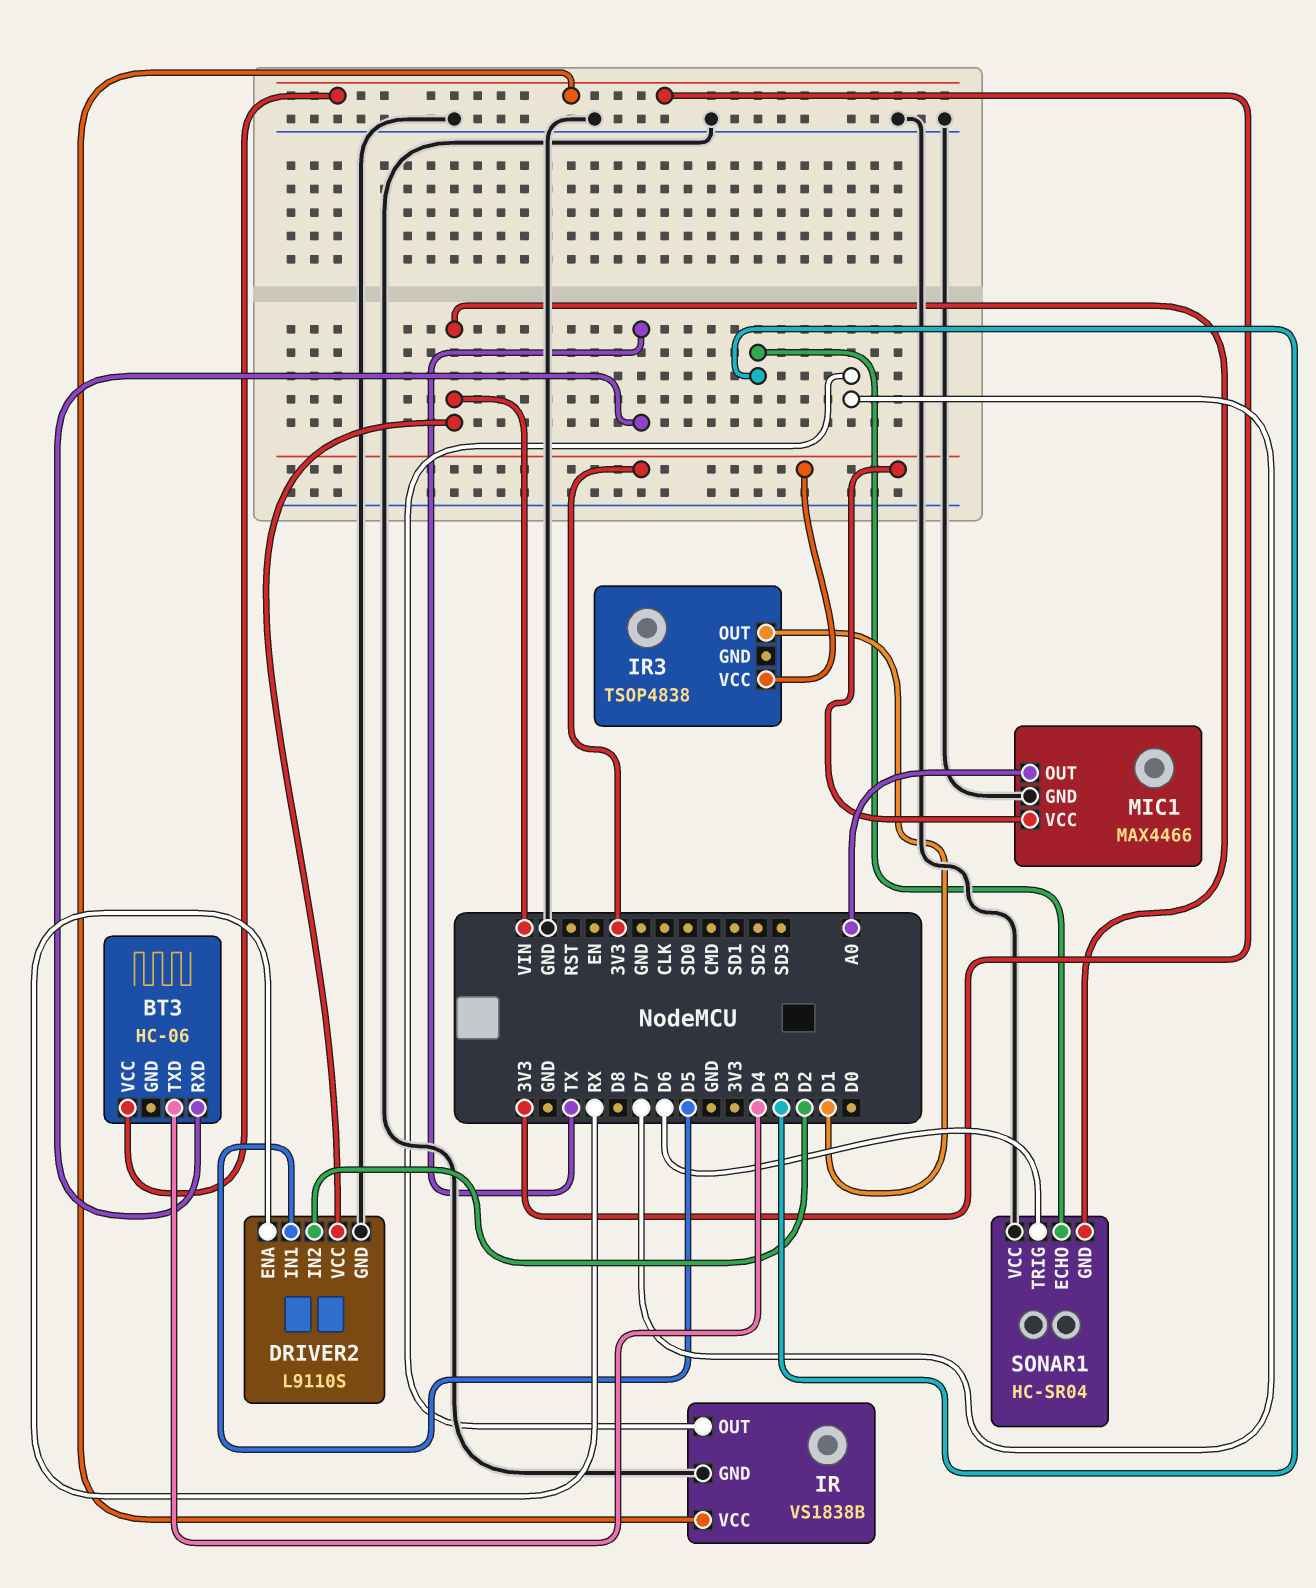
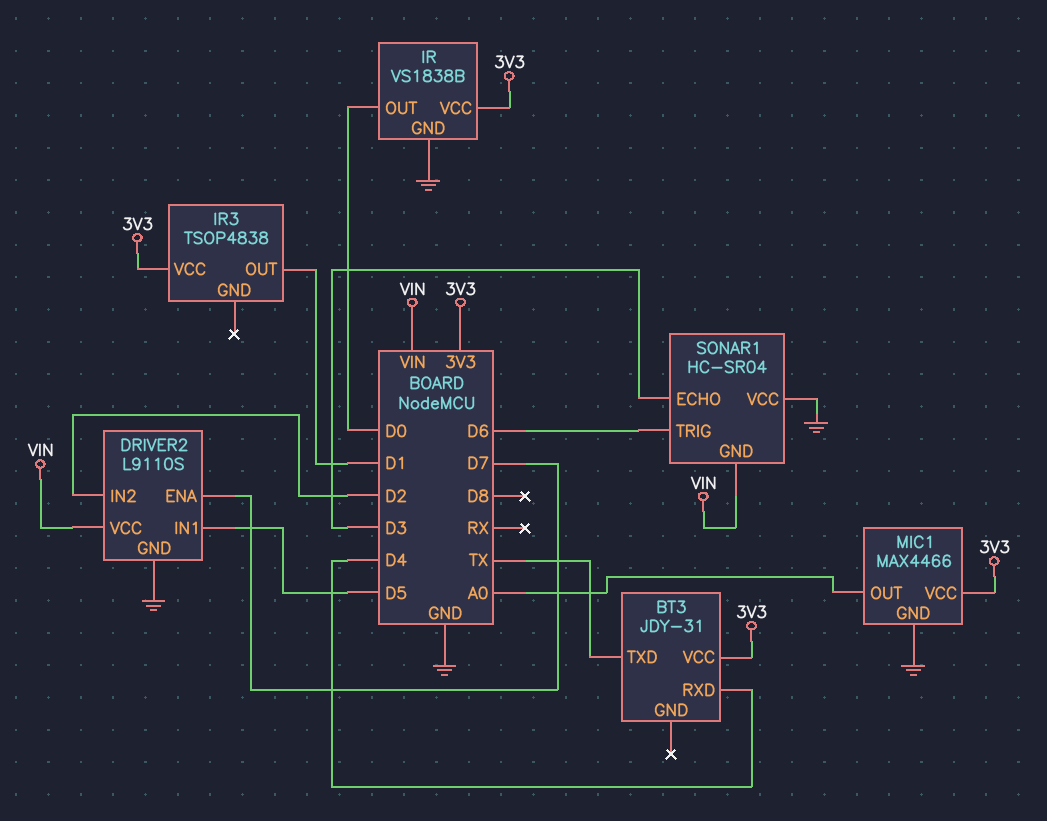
BT3: HC-06 -> JDY-31
BT3 pin RXD: TX -> D4
BT3 pin TXD: D4 -> TX
DRIVER2 pin ENA: RX -> D7
IR pin OUT: D7 -> D0

